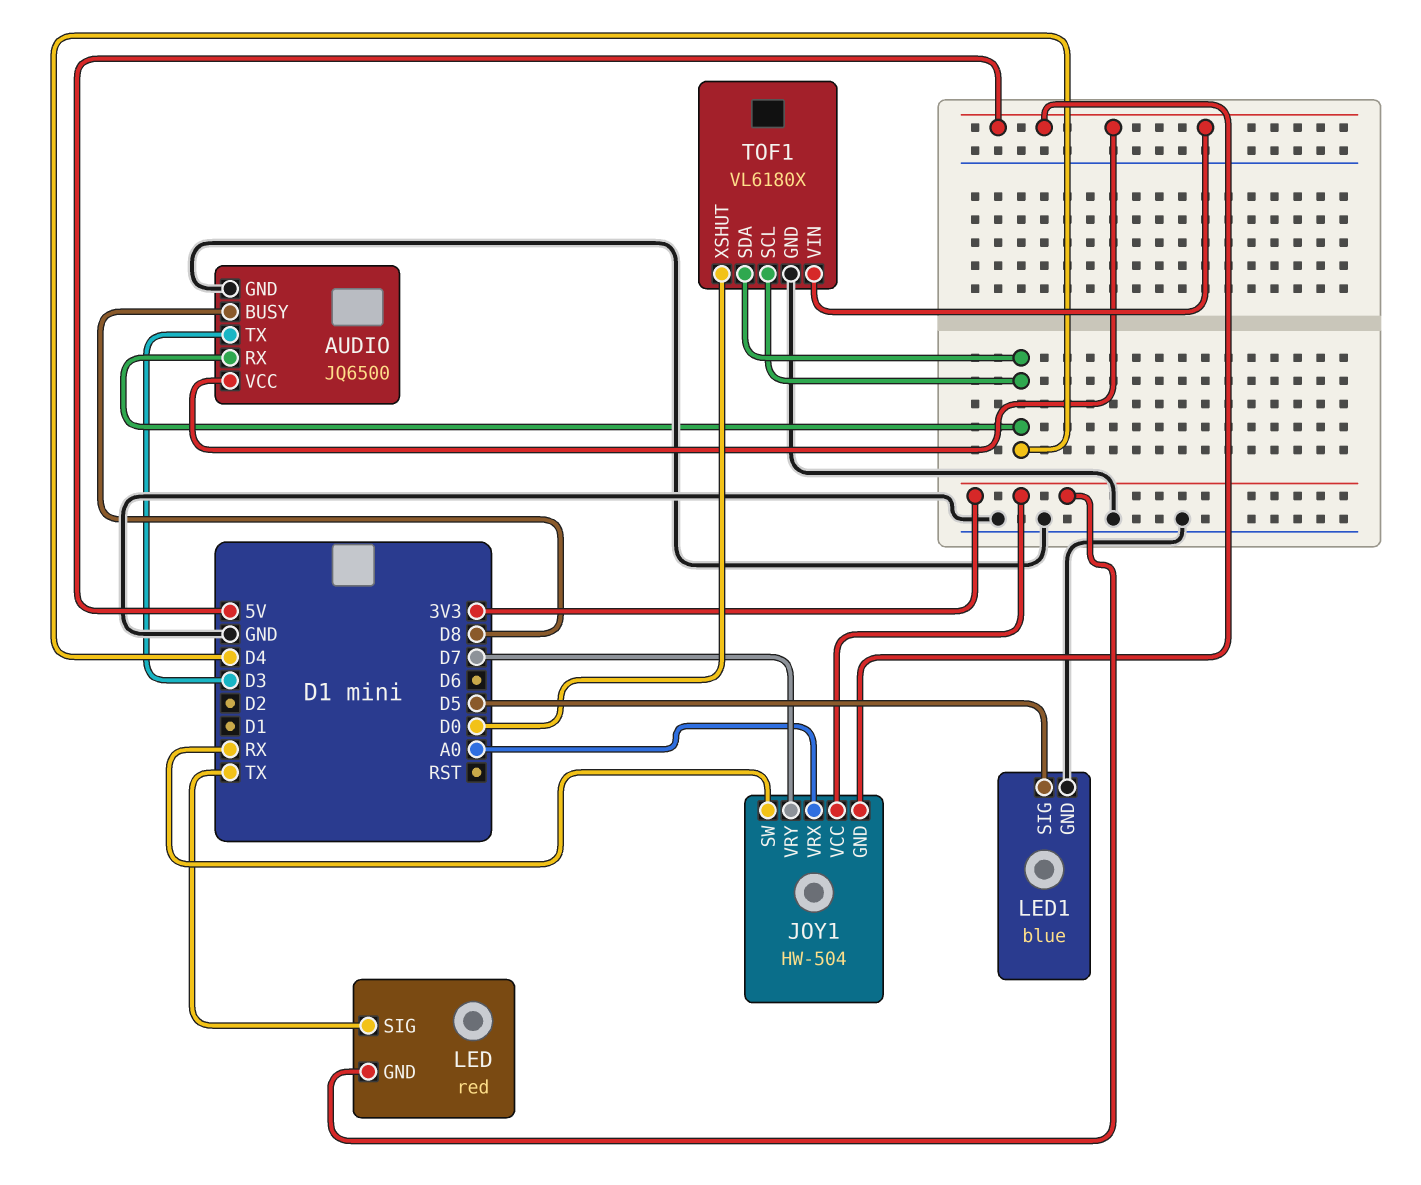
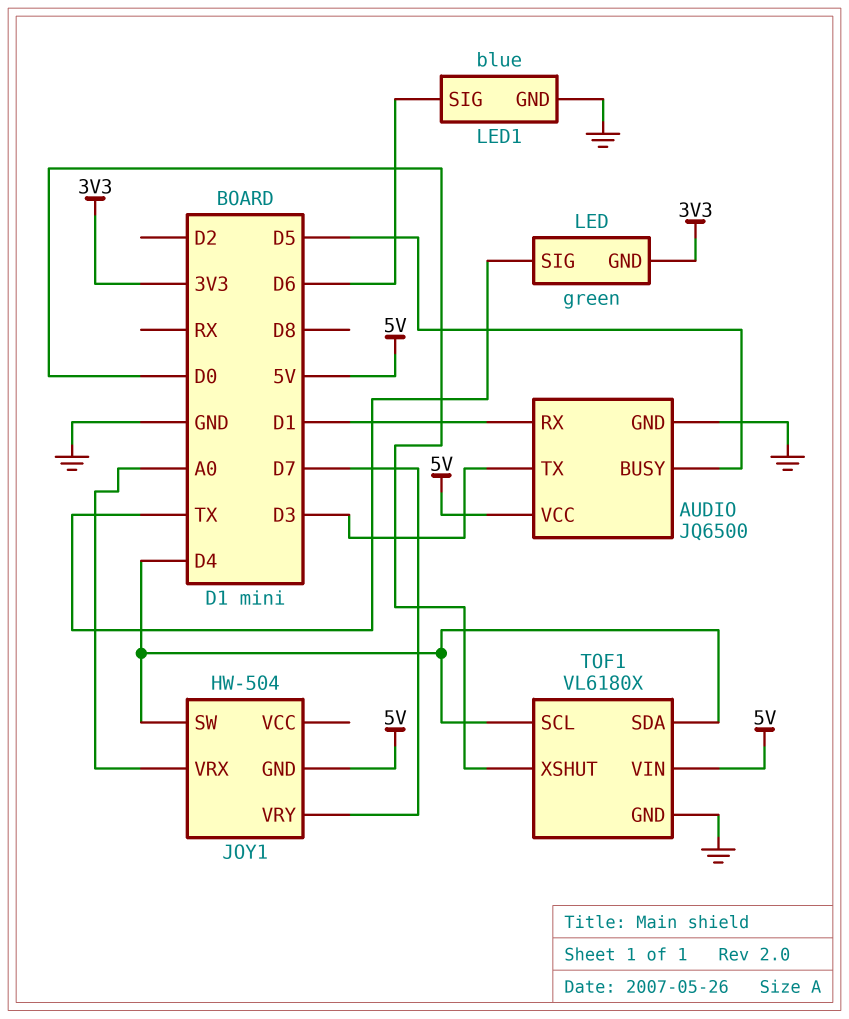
AUDIO pin BUSY: D8 -> D5
AUDIO pin RX: D4 -> D1
JOY1 pin SW: RX -> D4
JOY1 pin VCC: 3V3 -> none
LED: red -> green
LED1 pin SIG: D5 -> D6

